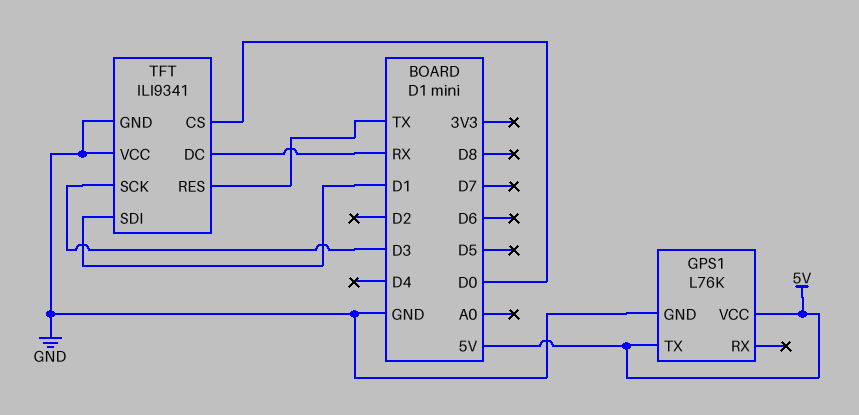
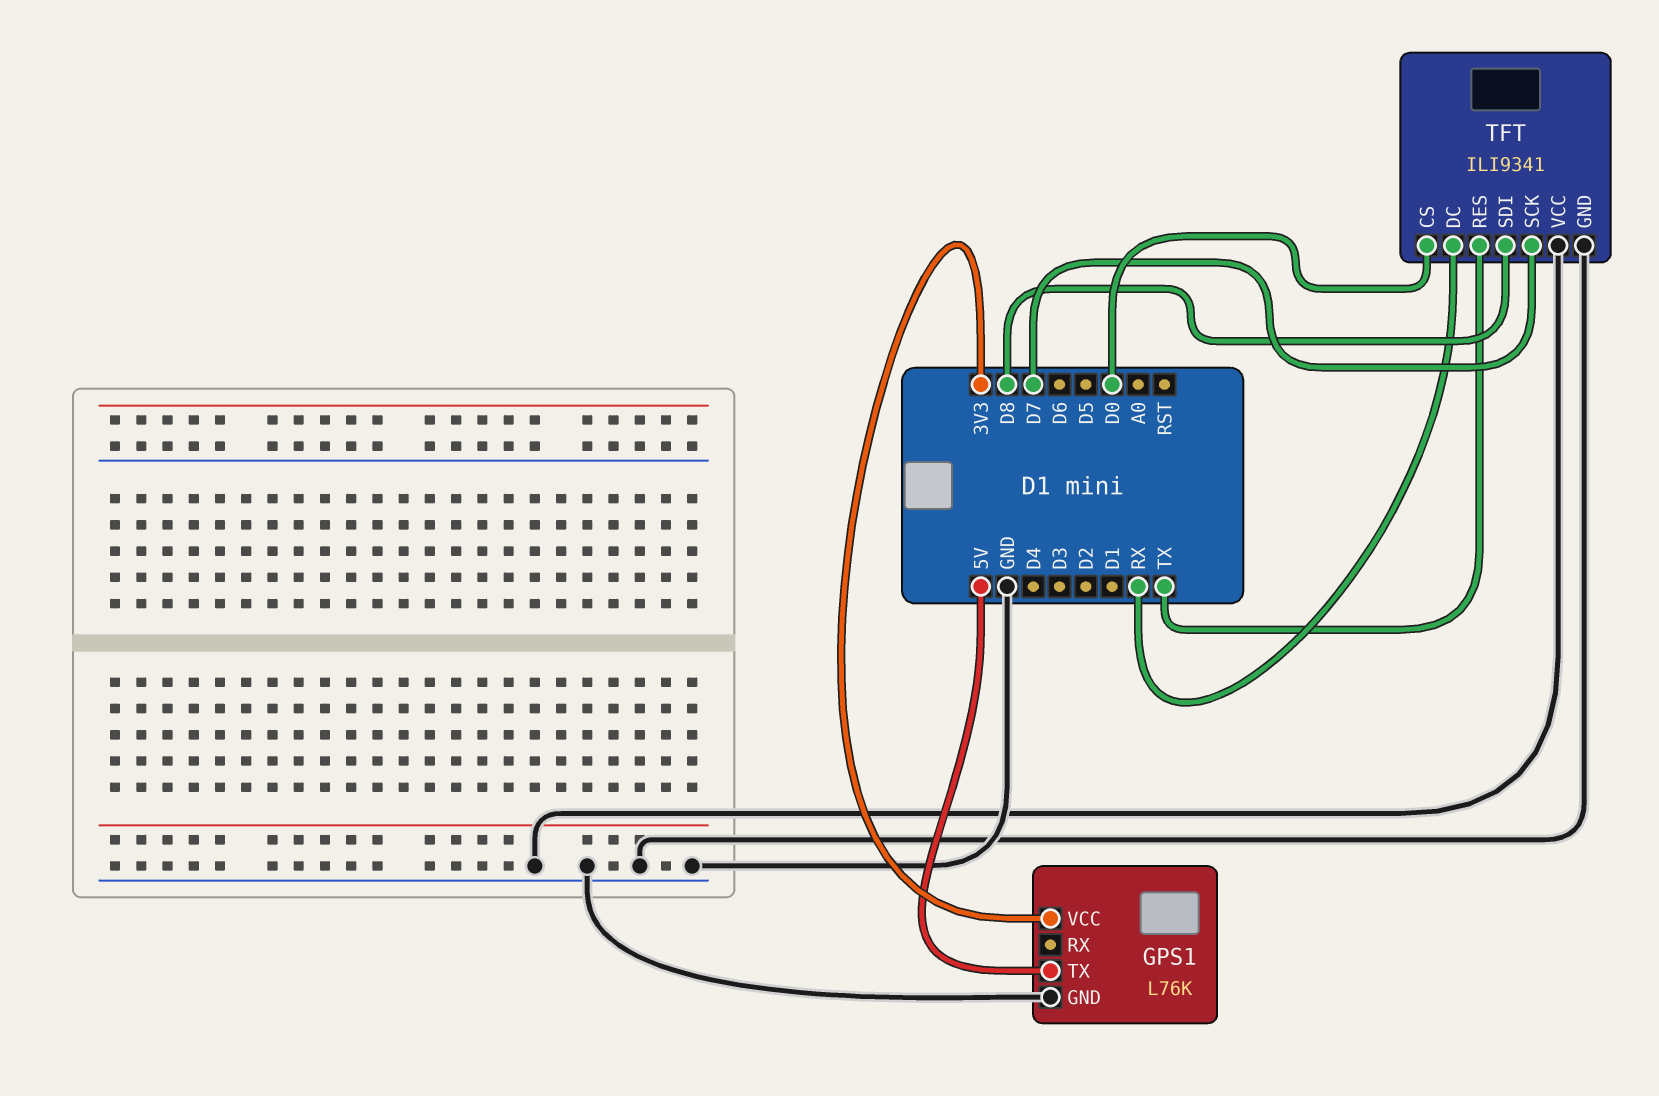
GPS1 pin VCC: 5V -> 3V3
TFT pin SCK: D3 -> D7
TFT pin SDI: D1 -> D8

